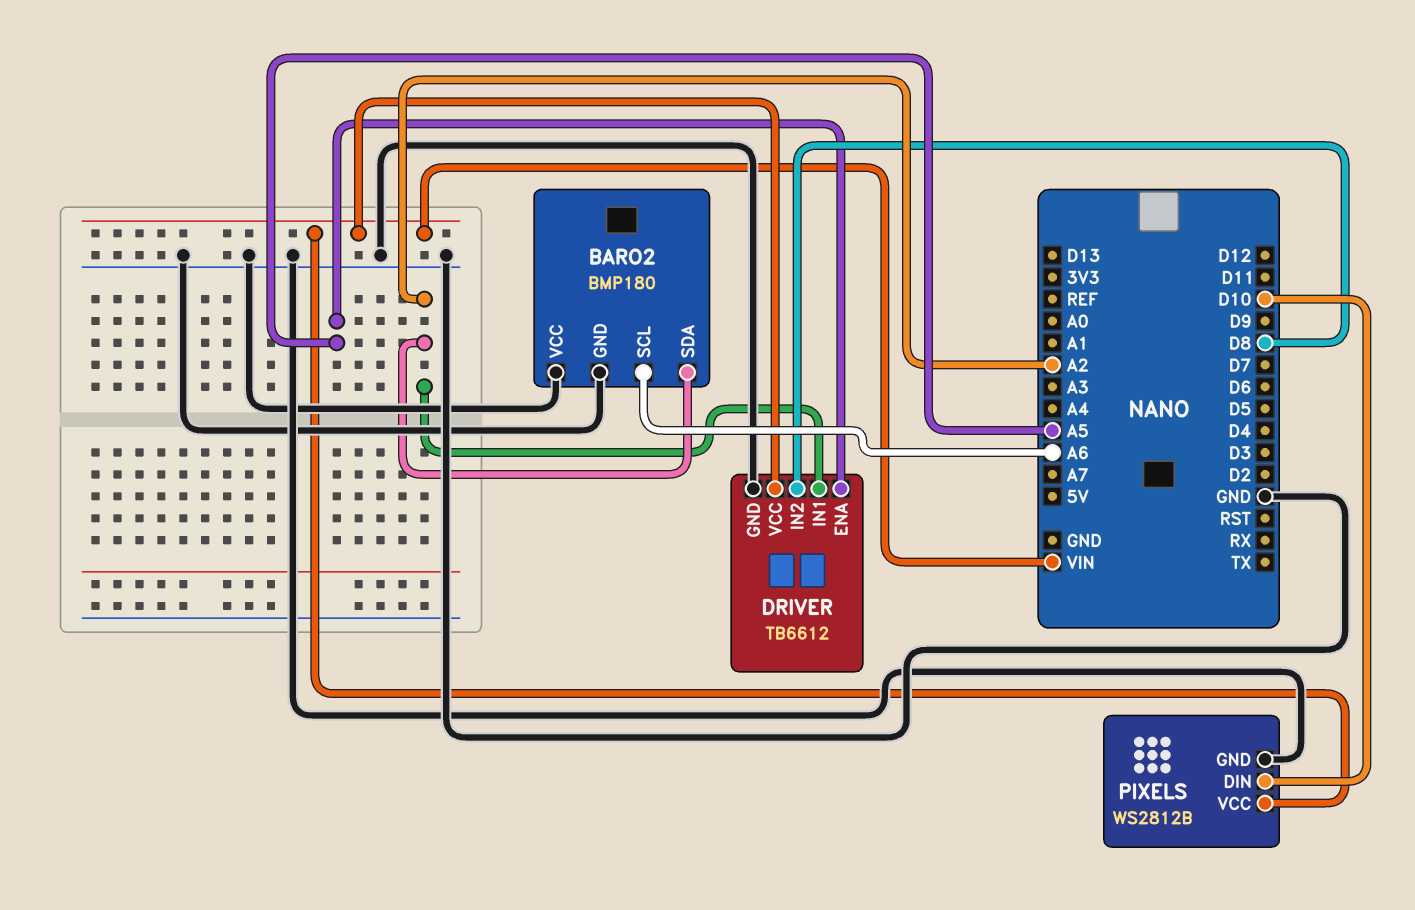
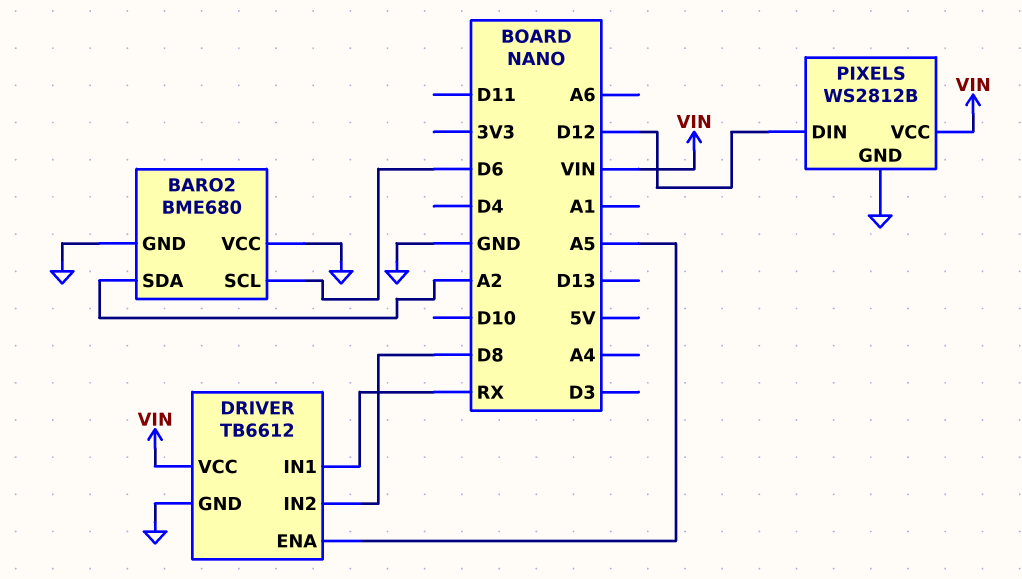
BARO2: BMP180 -> BME680
BARO2 pin SCL: A6 -> D6
DRIVER pin IN1: A2 -> RX
PIXELS pin DIN: D10 -> D12

